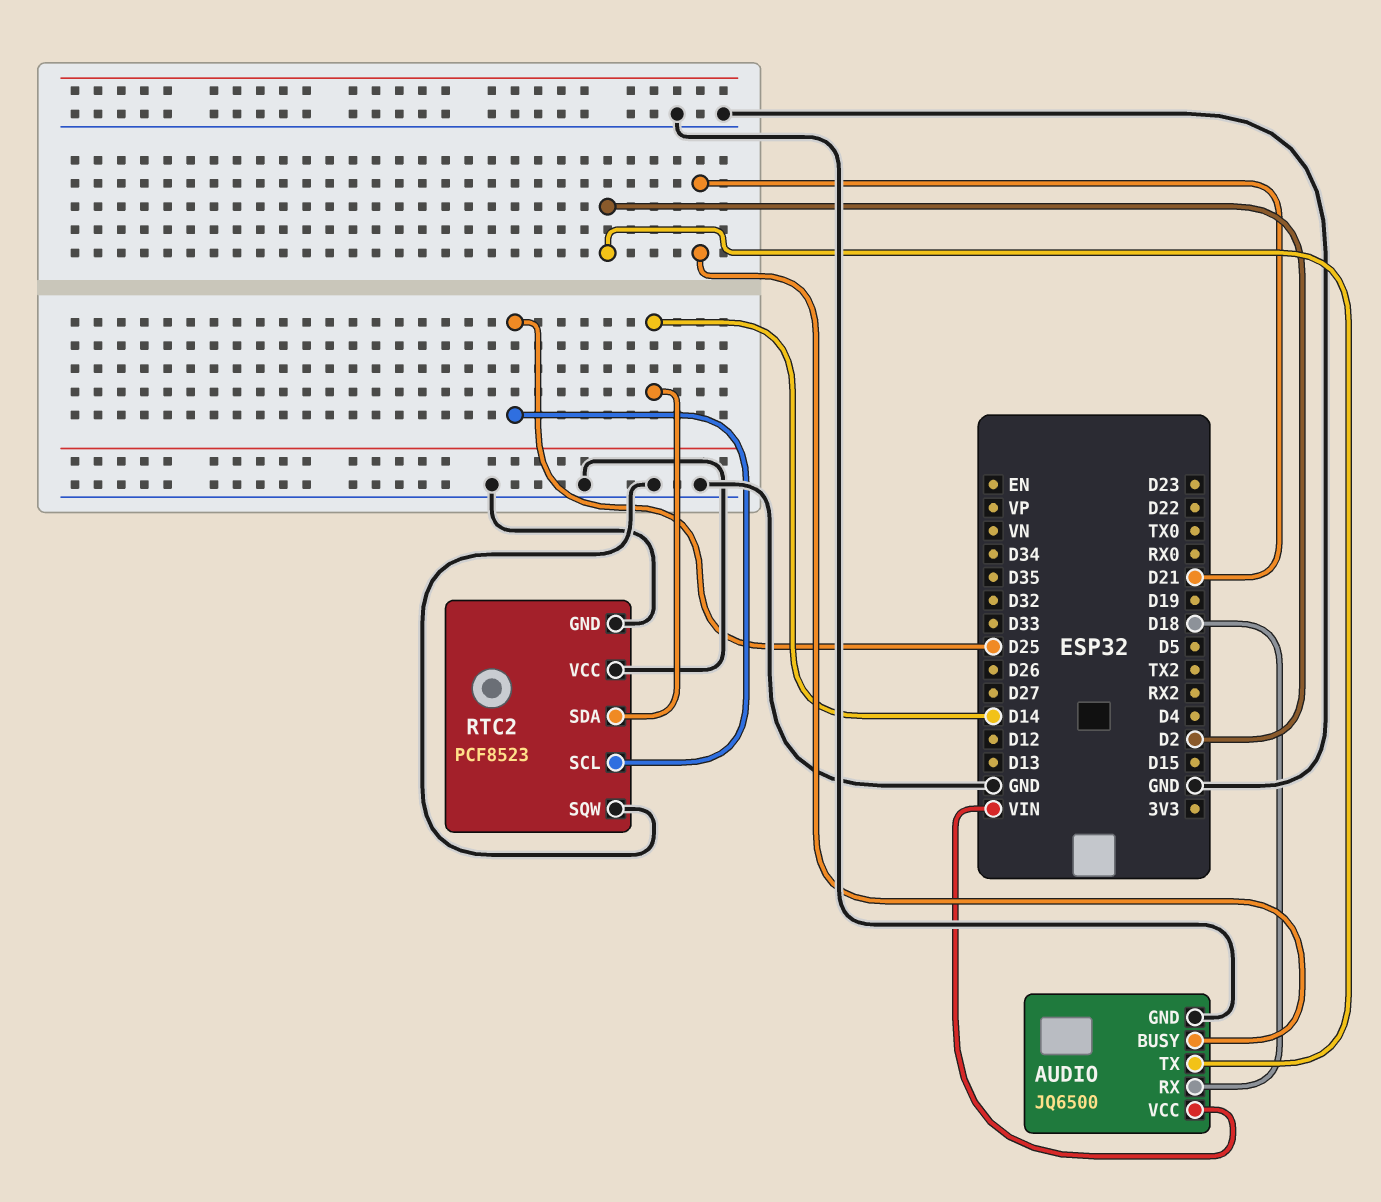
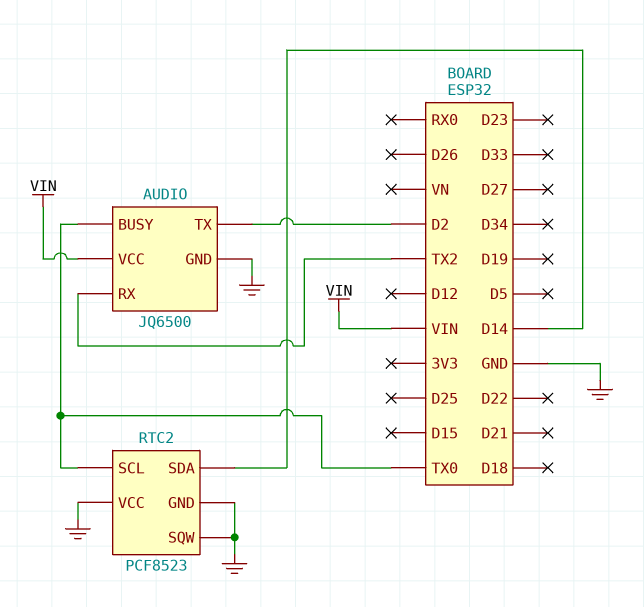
AUDIO pin BUSY: D21 -> TX0
AUDIO pin RX: D18 -> TX2
RTC2 pin SCL: D25 -> TX0

